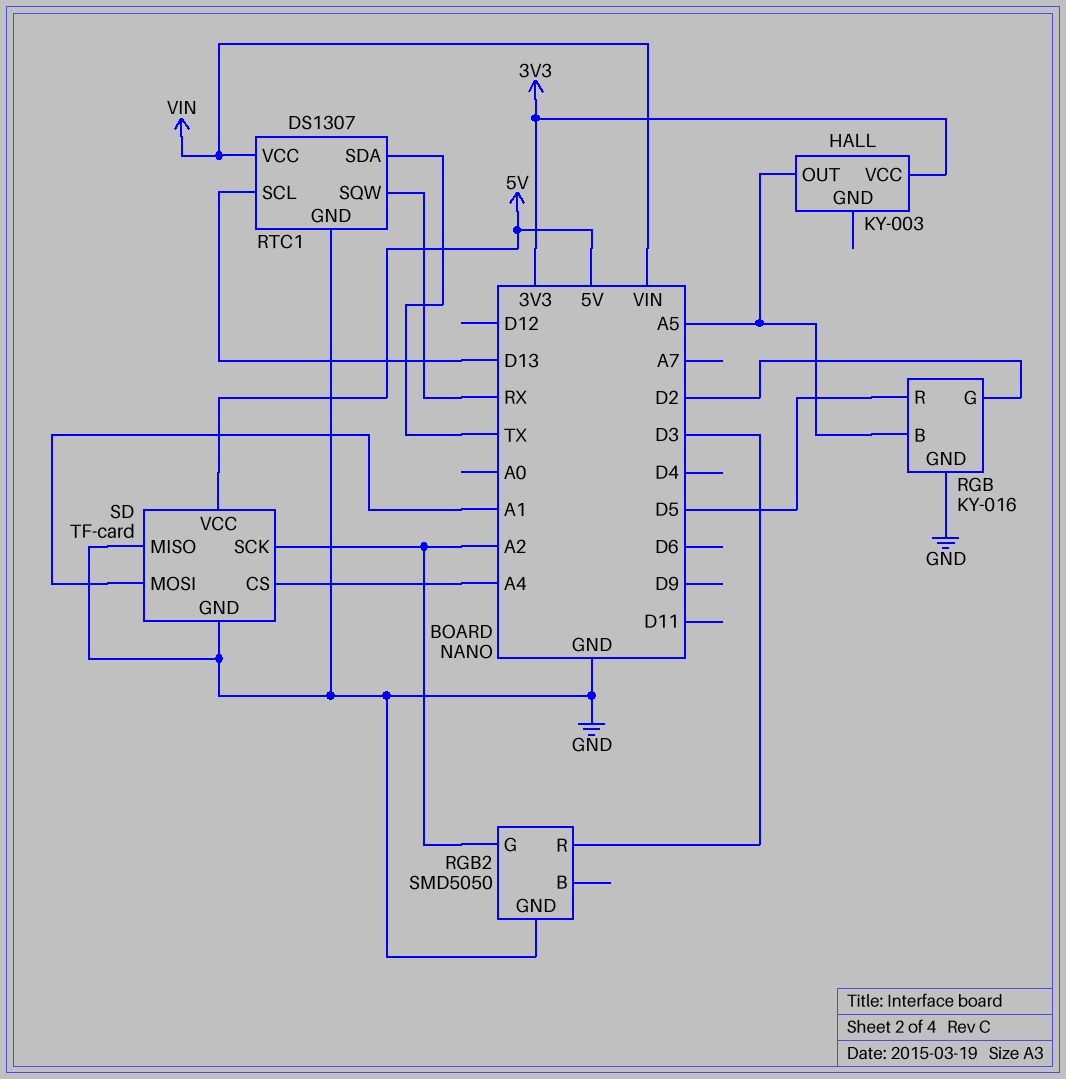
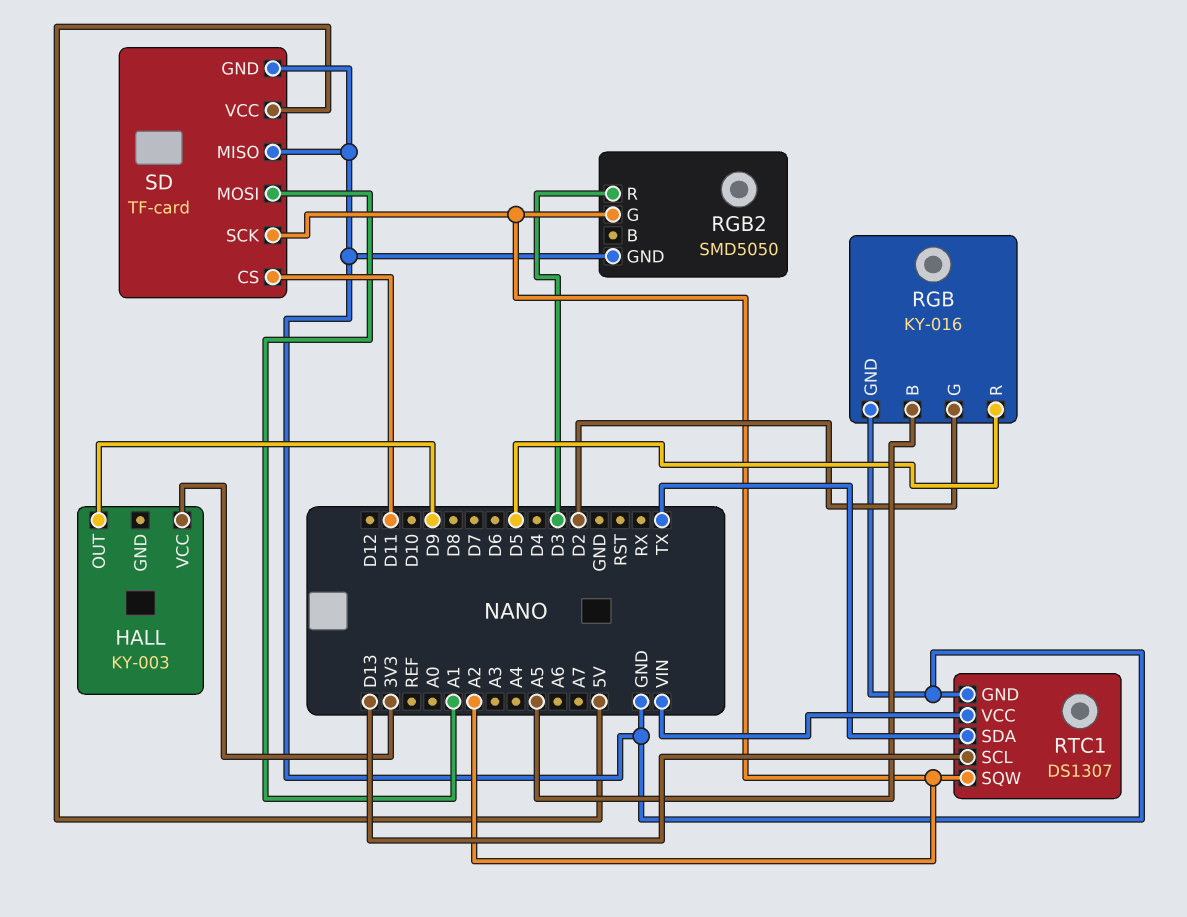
HALL pin OUT: A5 -> D9
RTC1 pin SQW: RX -> A2
SD pin CS: A4 -> D11

